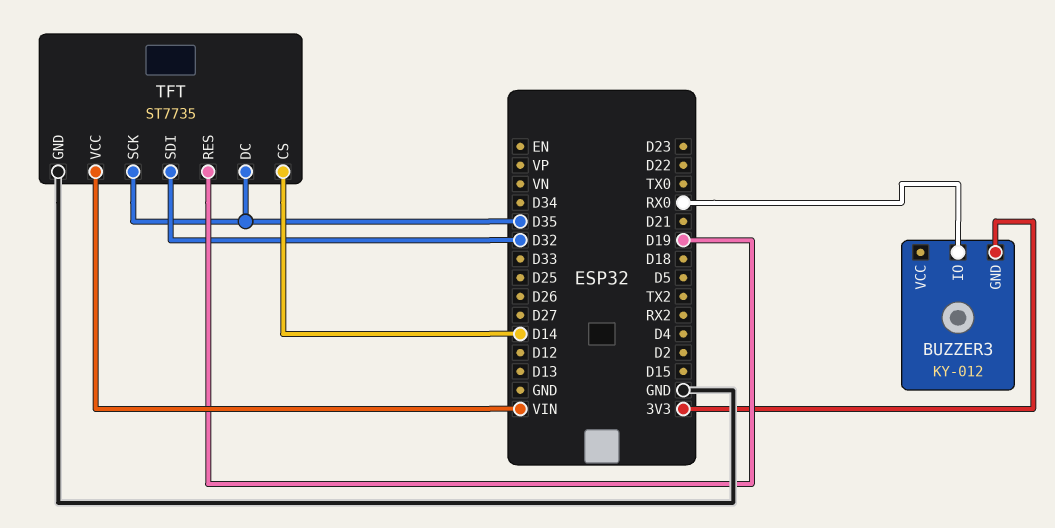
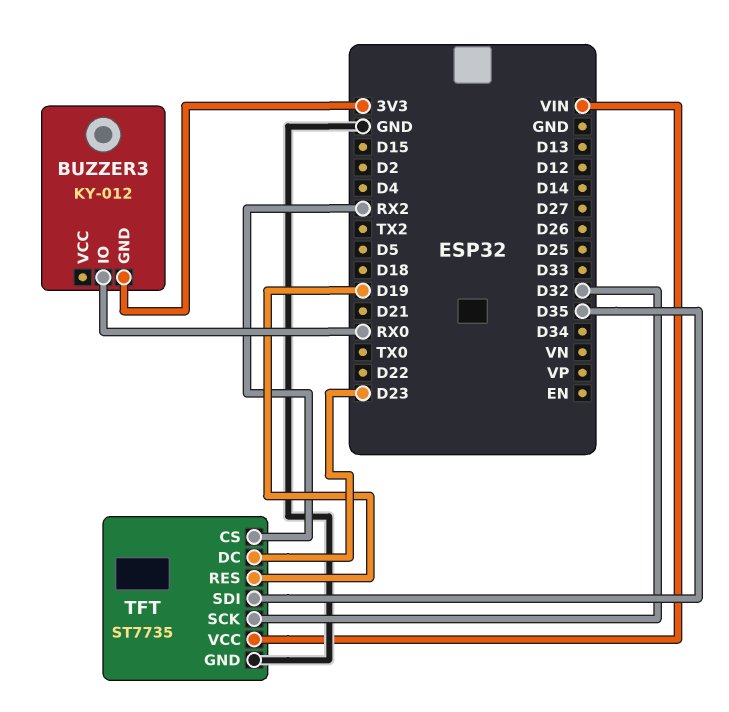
TFT pin CS: D14 -> RX2
TFT pin DC: D35 -> D23
TFT pin SCK: D35 -> D32
TFT pin SDI: D32 -> D35

